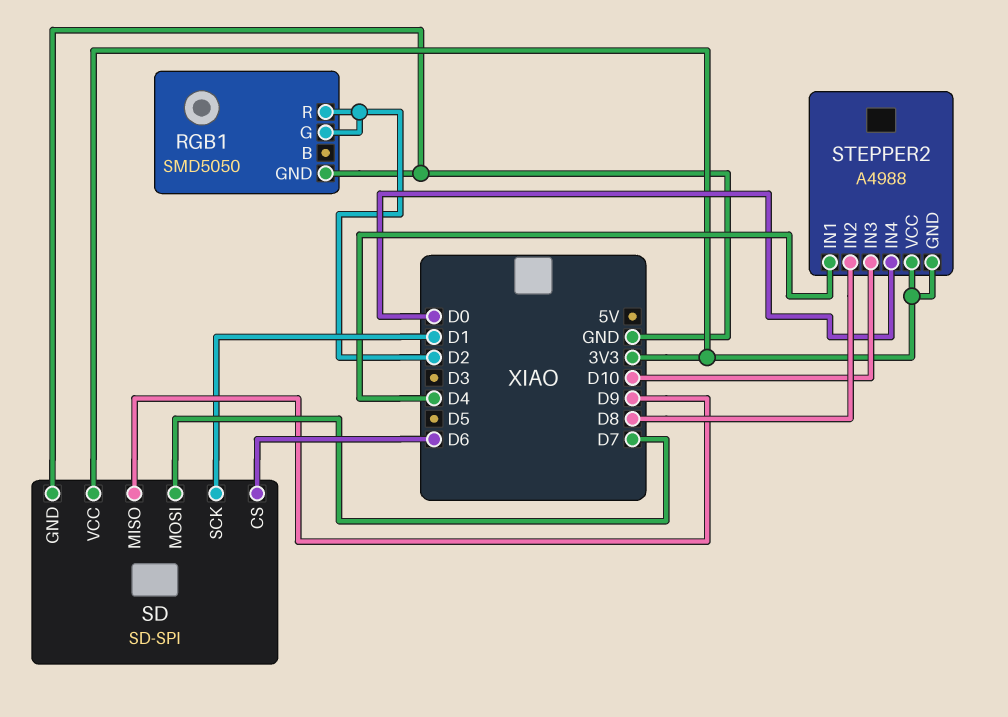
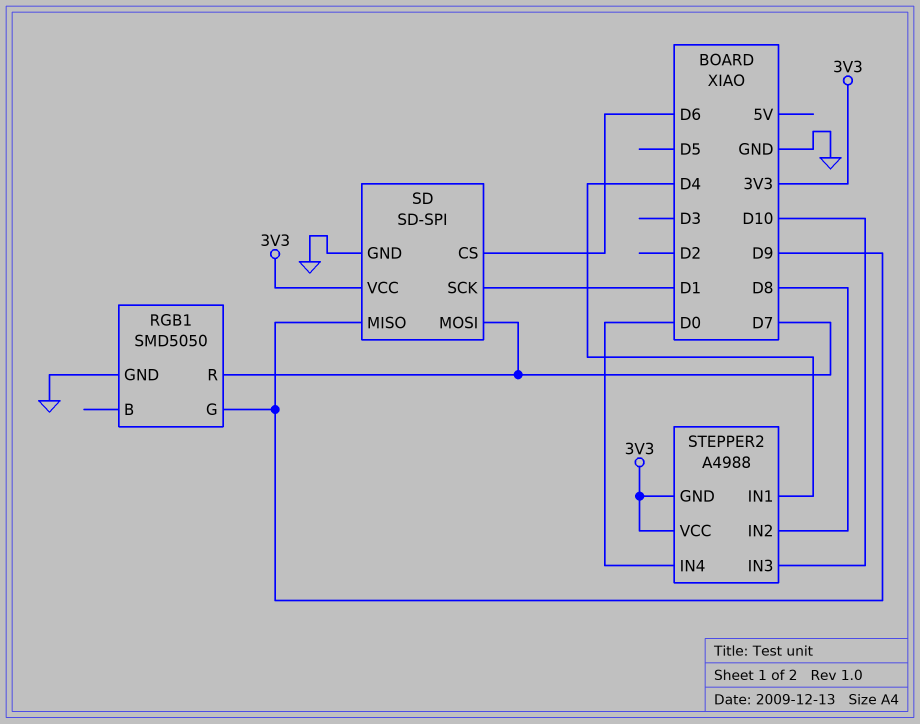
RGB1 pin G: D2 -> D9
RGB1 pin R: D2 -> D7

